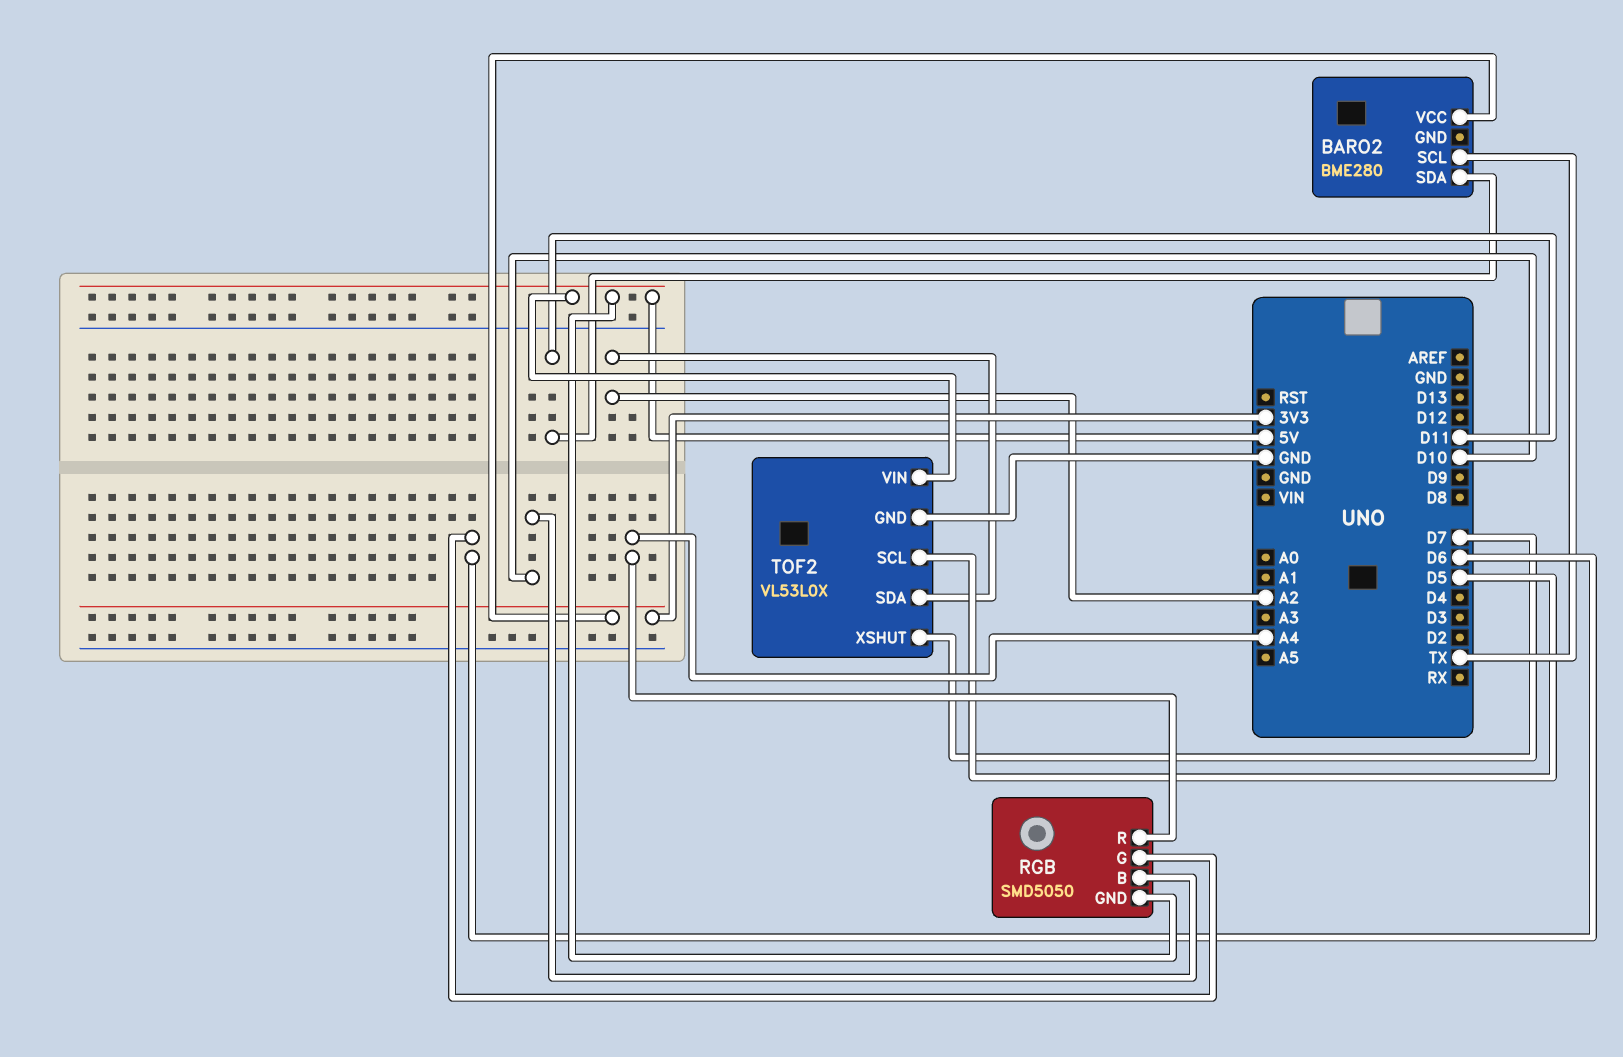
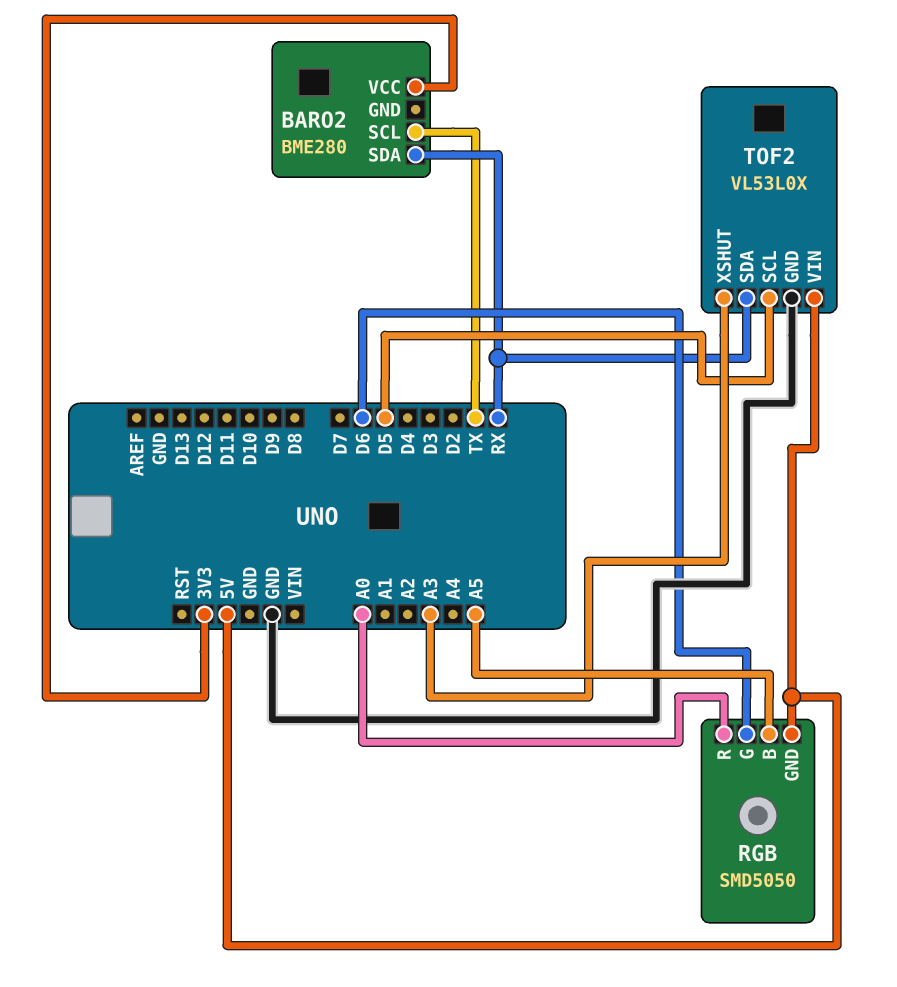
BARO2 pin SDA: D11 -> RX
RGB pin B: D10 -> A5
RGB pin R: A4 -> A0
TOF2 pin SDA: A2 -> RX
TOF2 pin XSHUT: D7 -> A3

